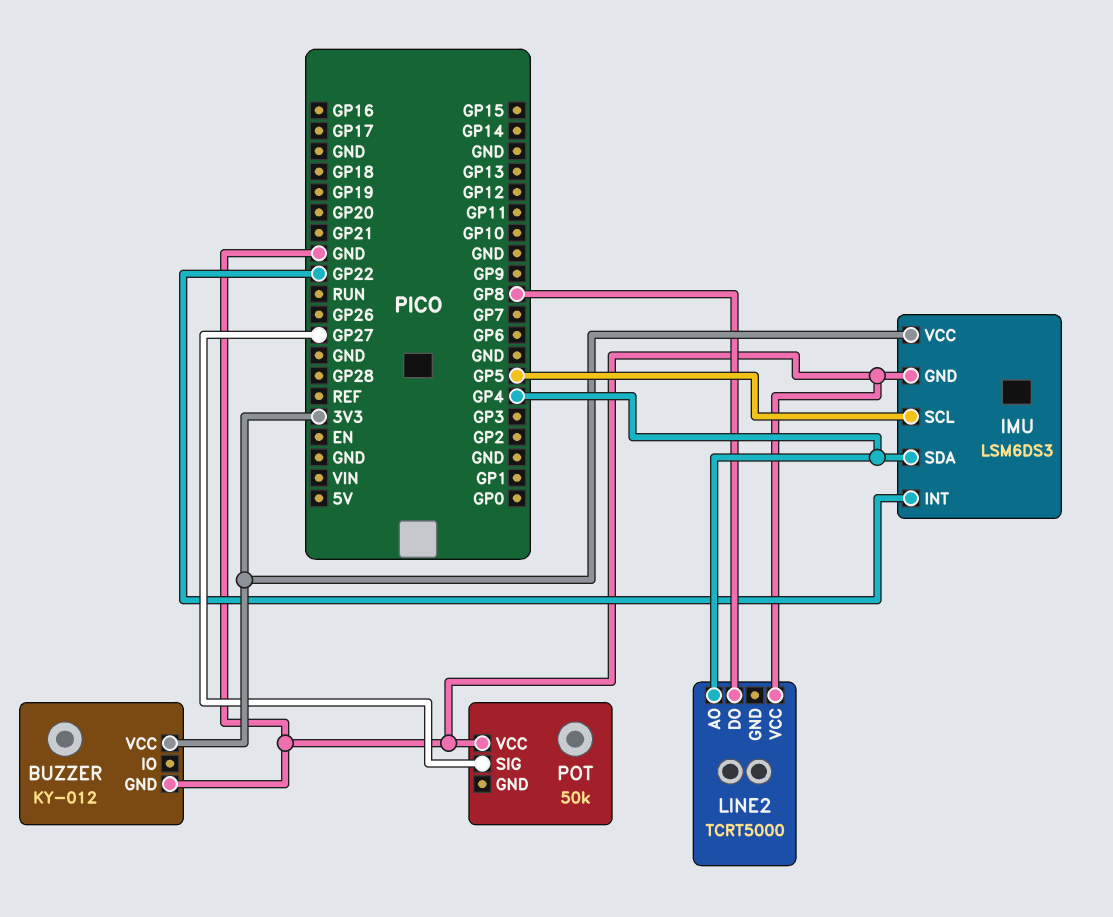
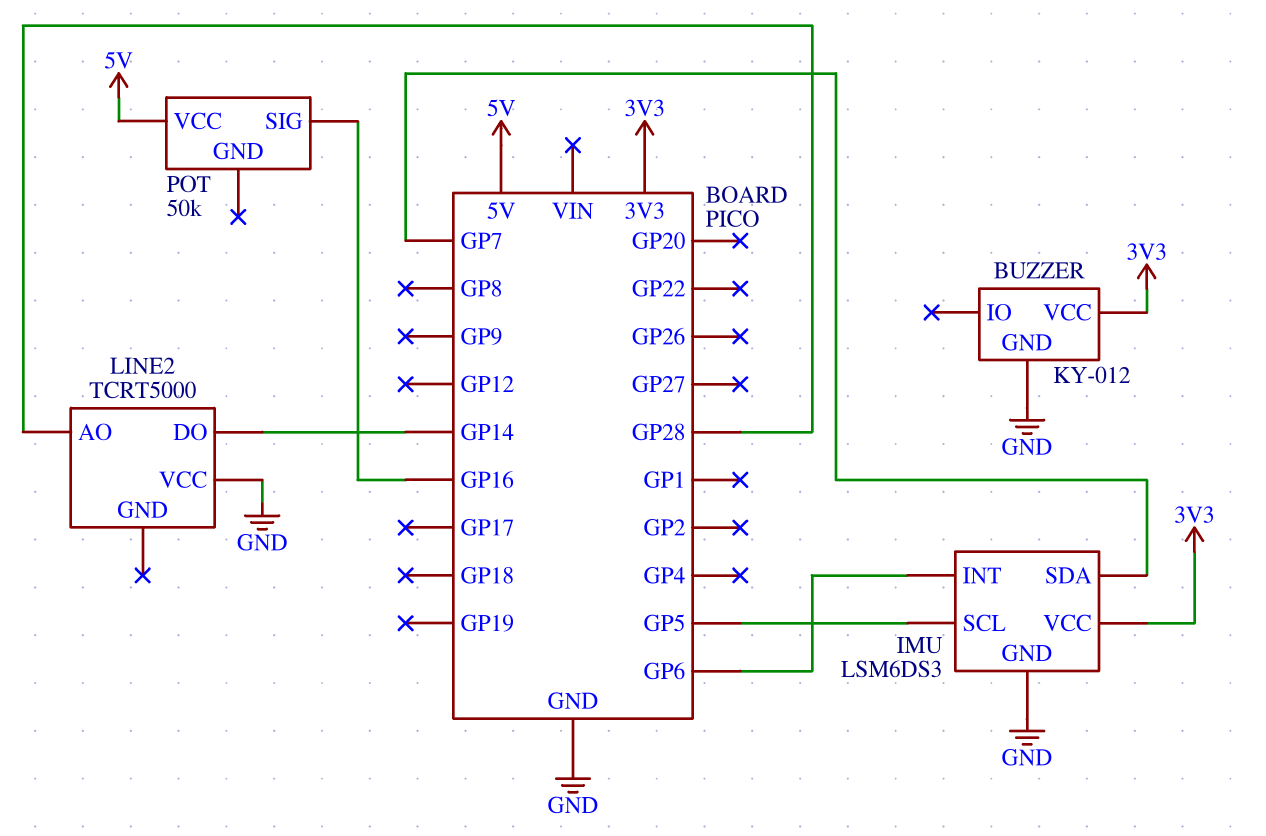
IMU pin INT: GP22 -> GP6
IMU pin SDA: GP4 -> GP7
LINE2 pin AO: GP4 -> GP28
LINE2 pin DO: GP8 -> GP14
POT pin SIG: GP27 -> GP16
POT pin VCC: GND -> 5V

